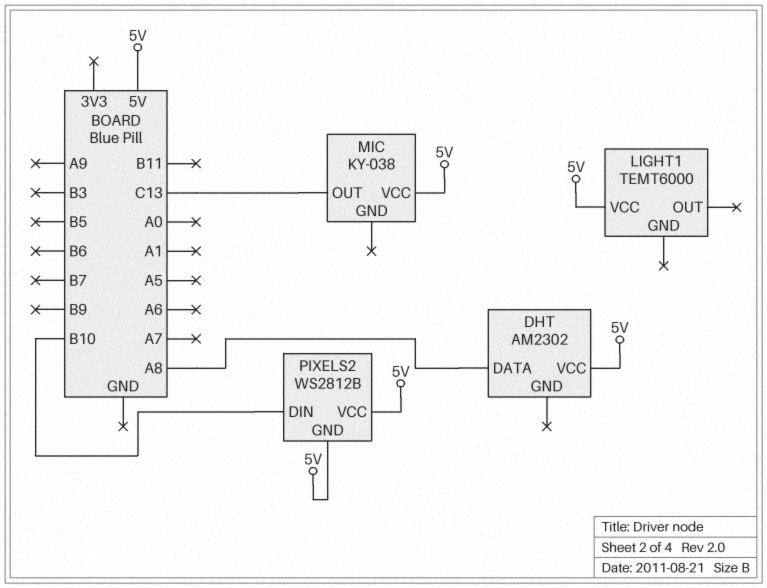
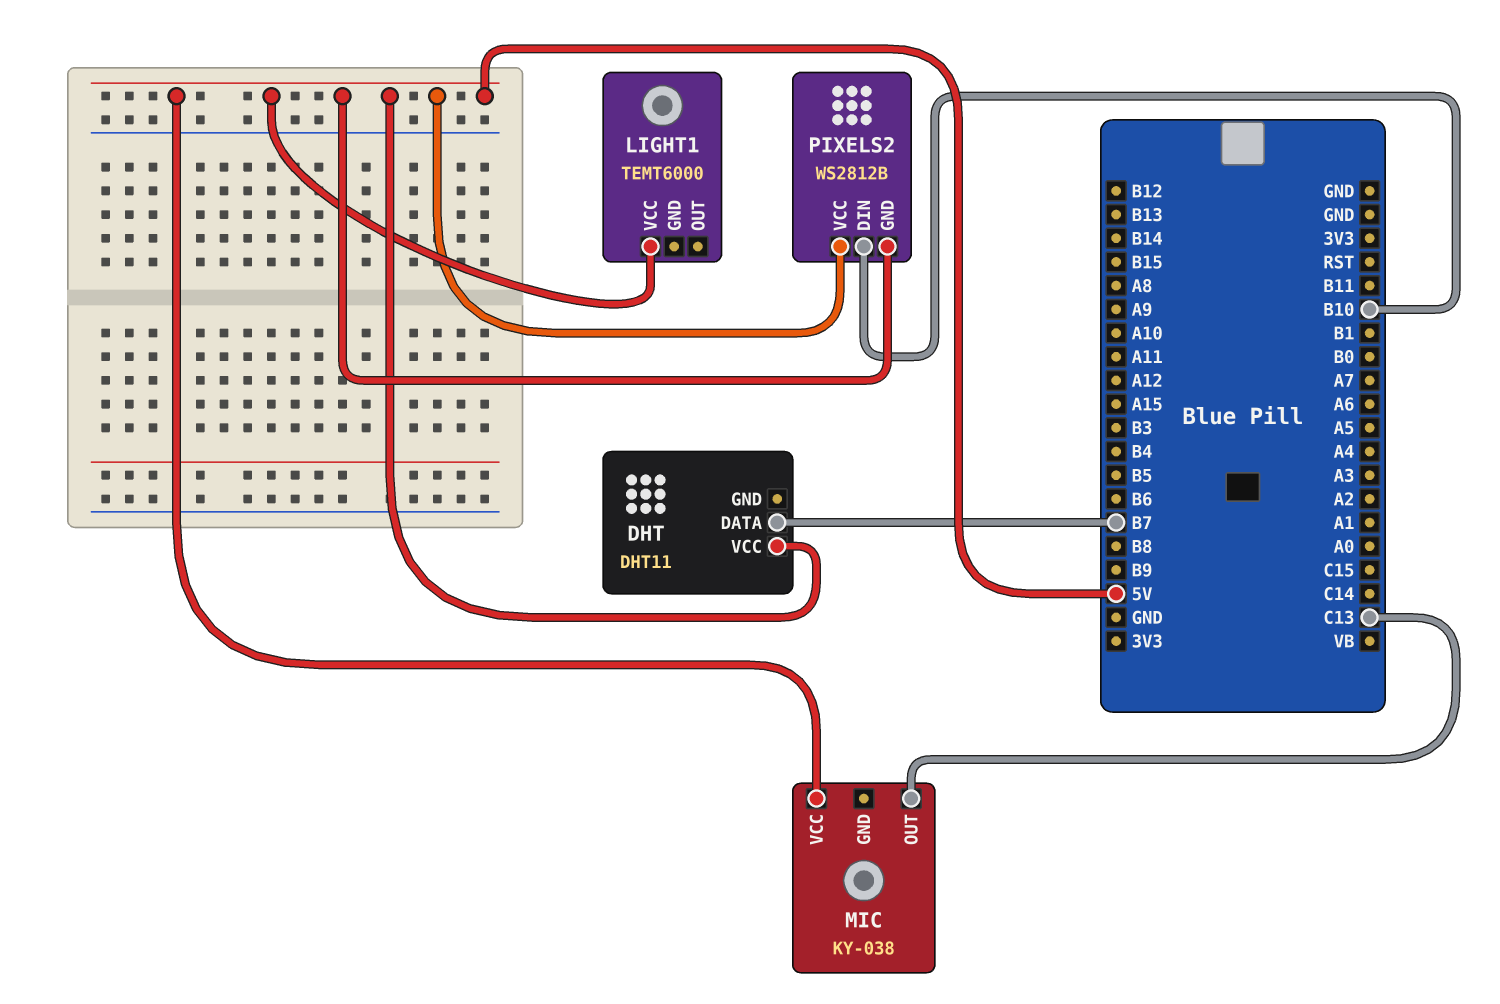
DHT: AM2302 -> DHT11
DHT pin DATA: A8 -> B7

